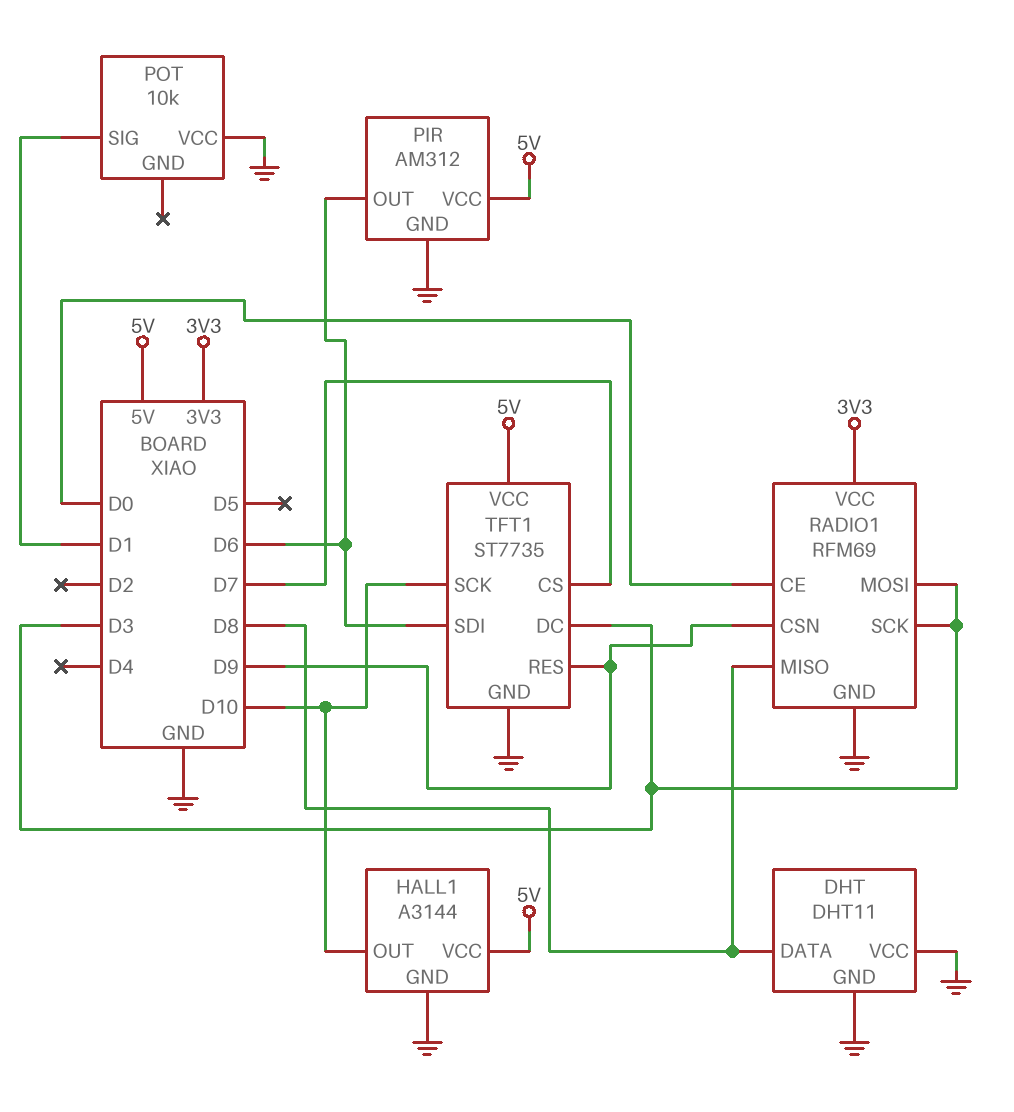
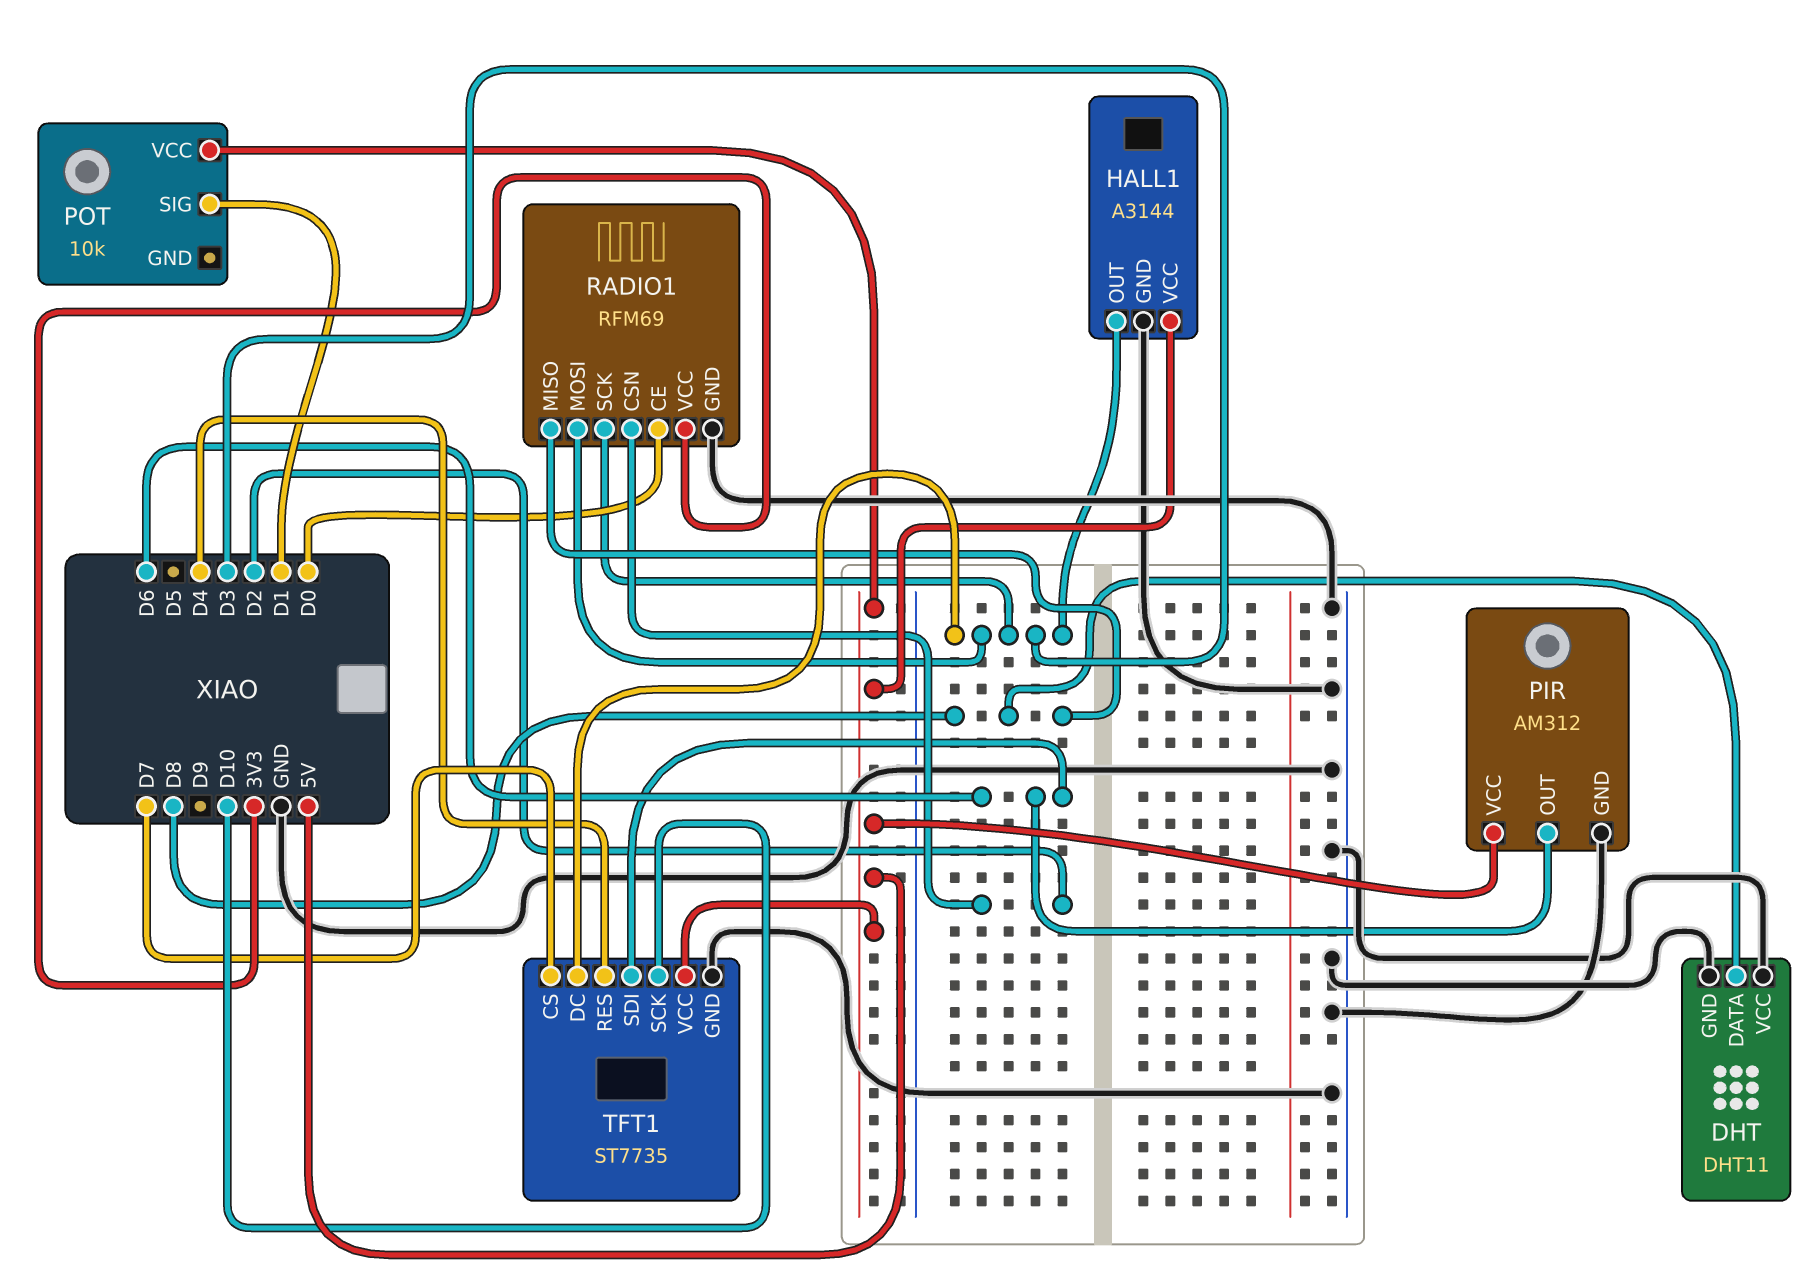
HALL1 pin OUT: D10 -> D3
POT pin VCC: GND -> 5V
RADIO1 pin CSN: D9 -> D2
TFT1 pin RES: D9 -> D4

